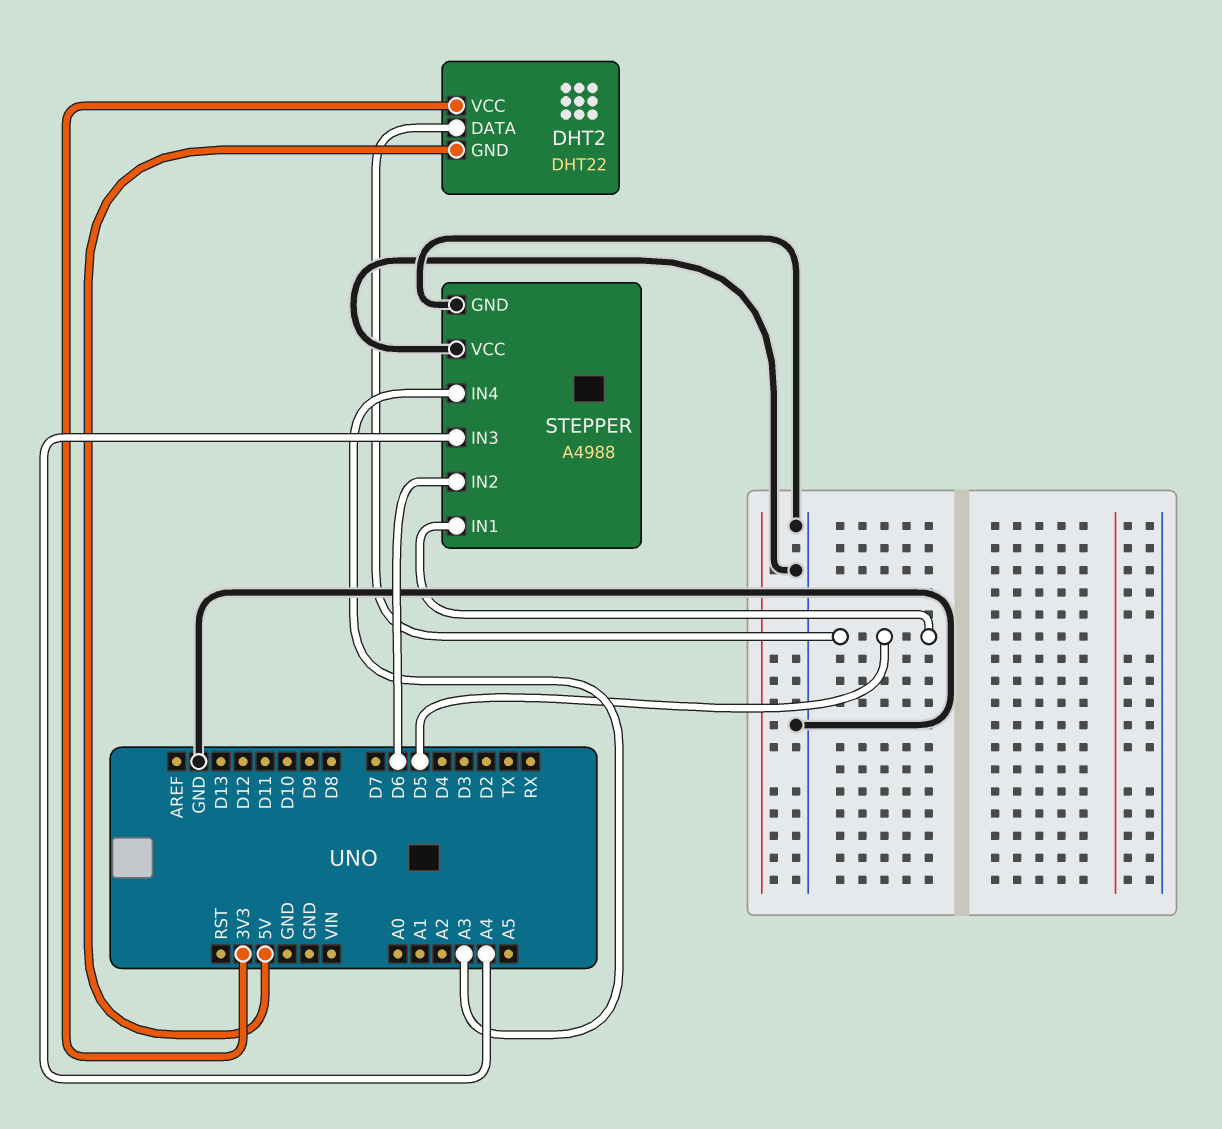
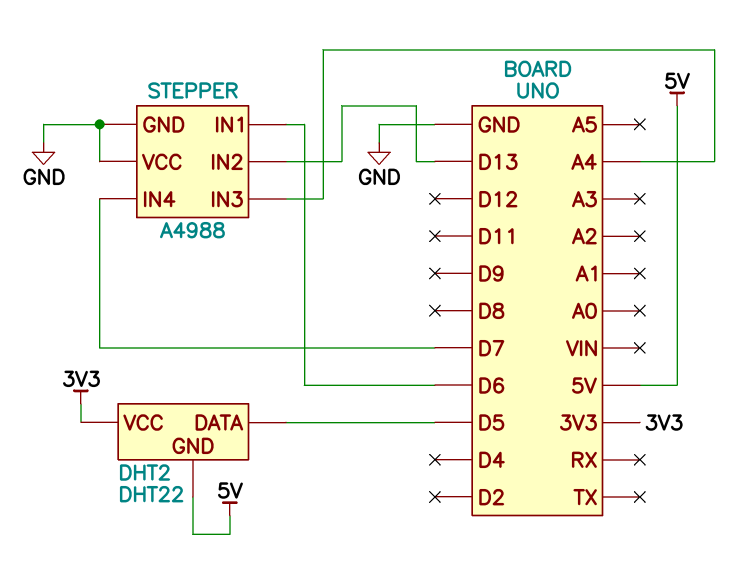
STEPPER pin IN1: D5 -> D6
STEPPER pin IN2: D6 -> D13
STEPPER pin IN4: A3 -> D7

